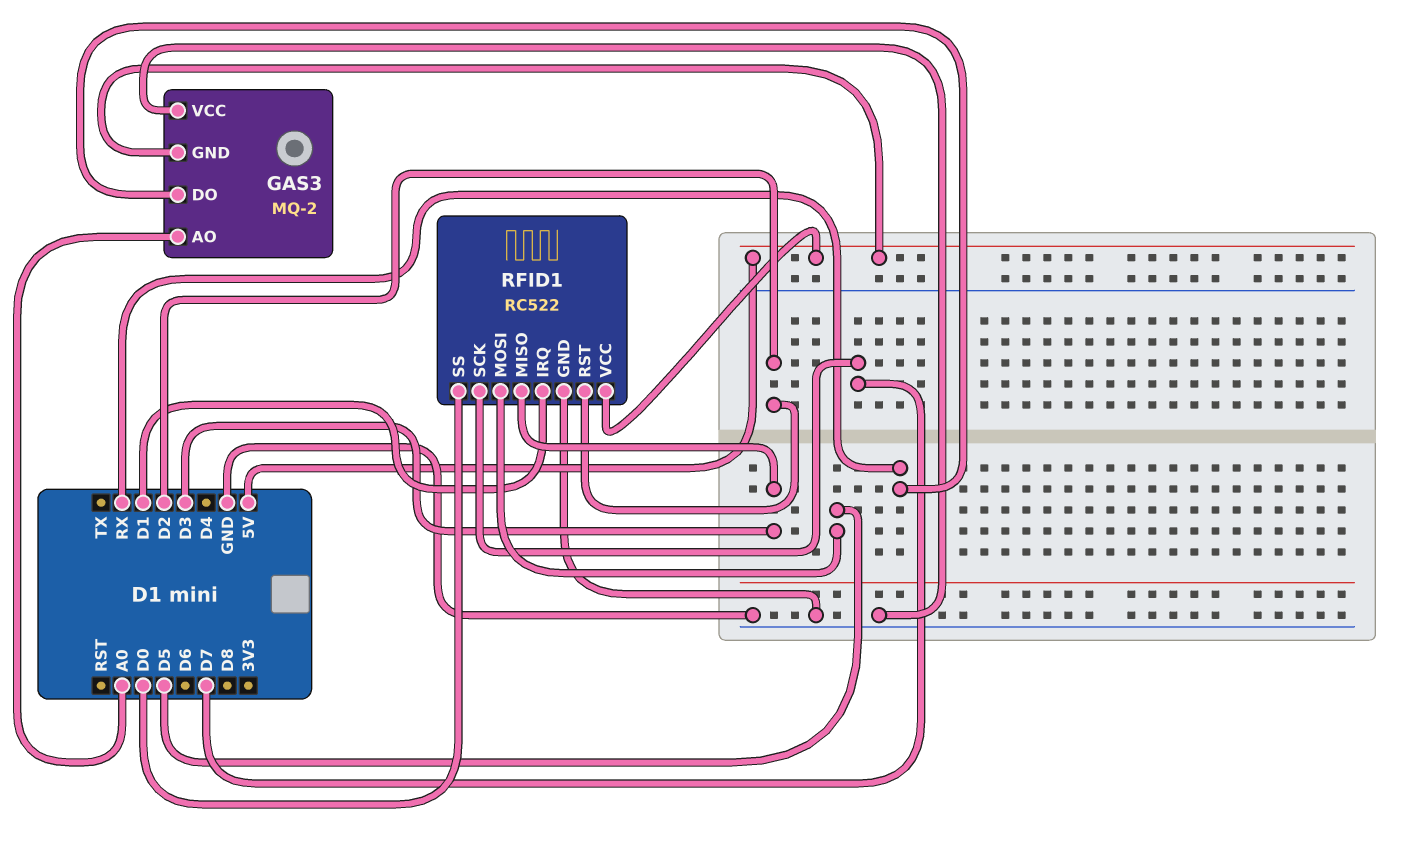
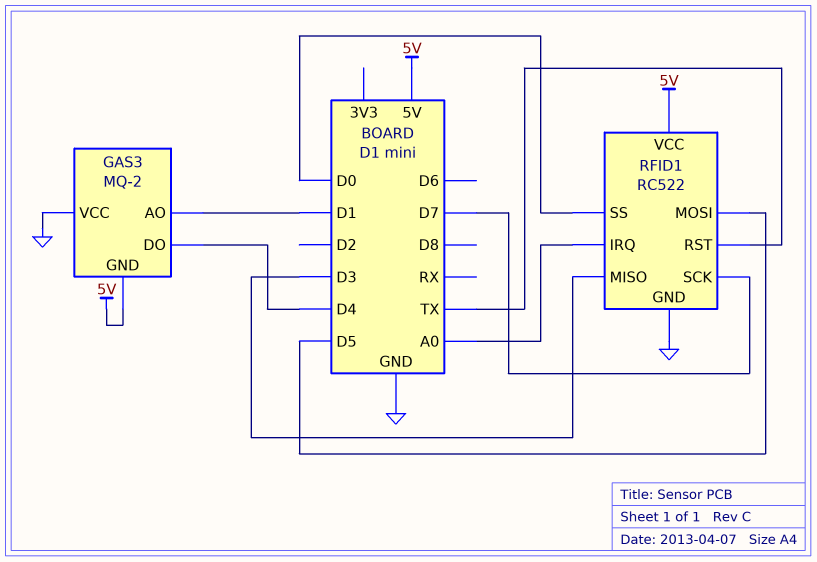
GAS3 pin AO: A0 -> D1
GAS3 pin DO: RX -> D4
RFID1 pin IRQ: D1 -> A0
RFID1 pin RST: D2 -> TX

